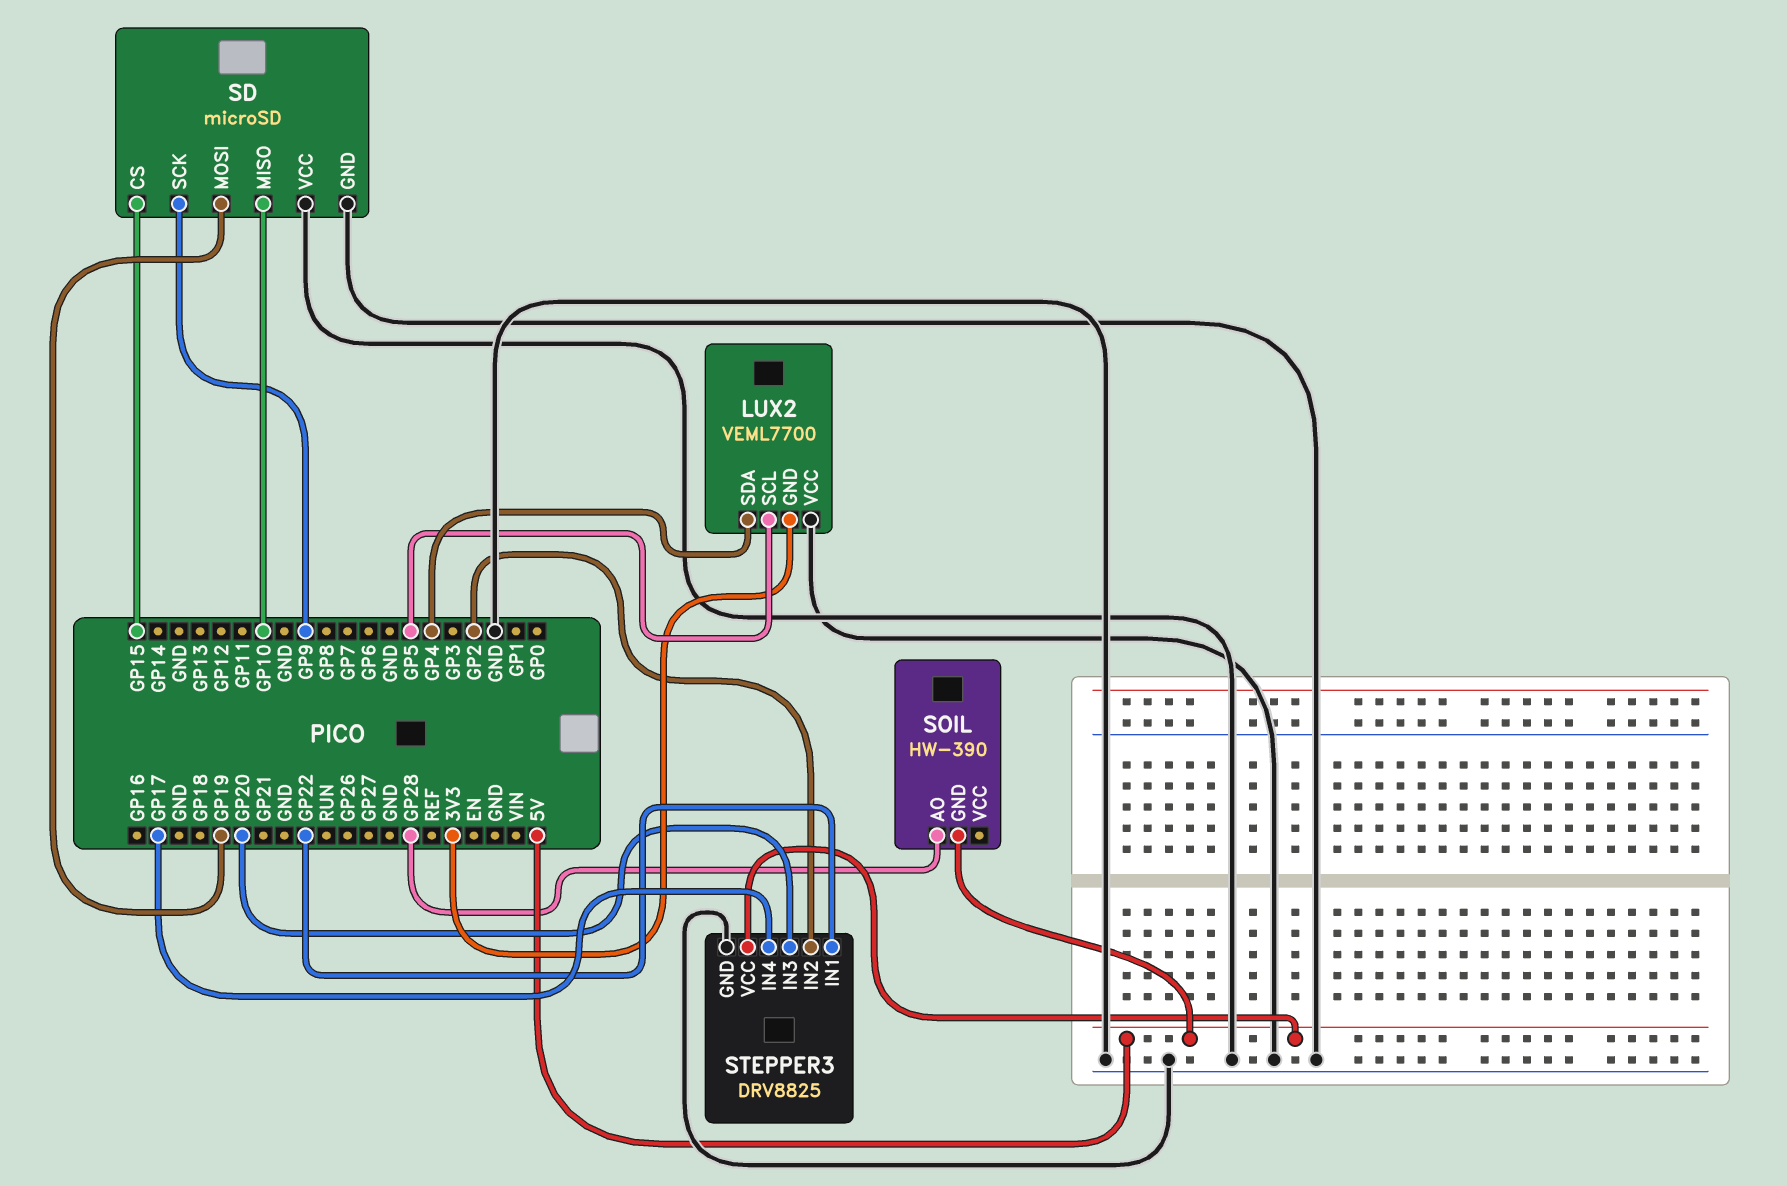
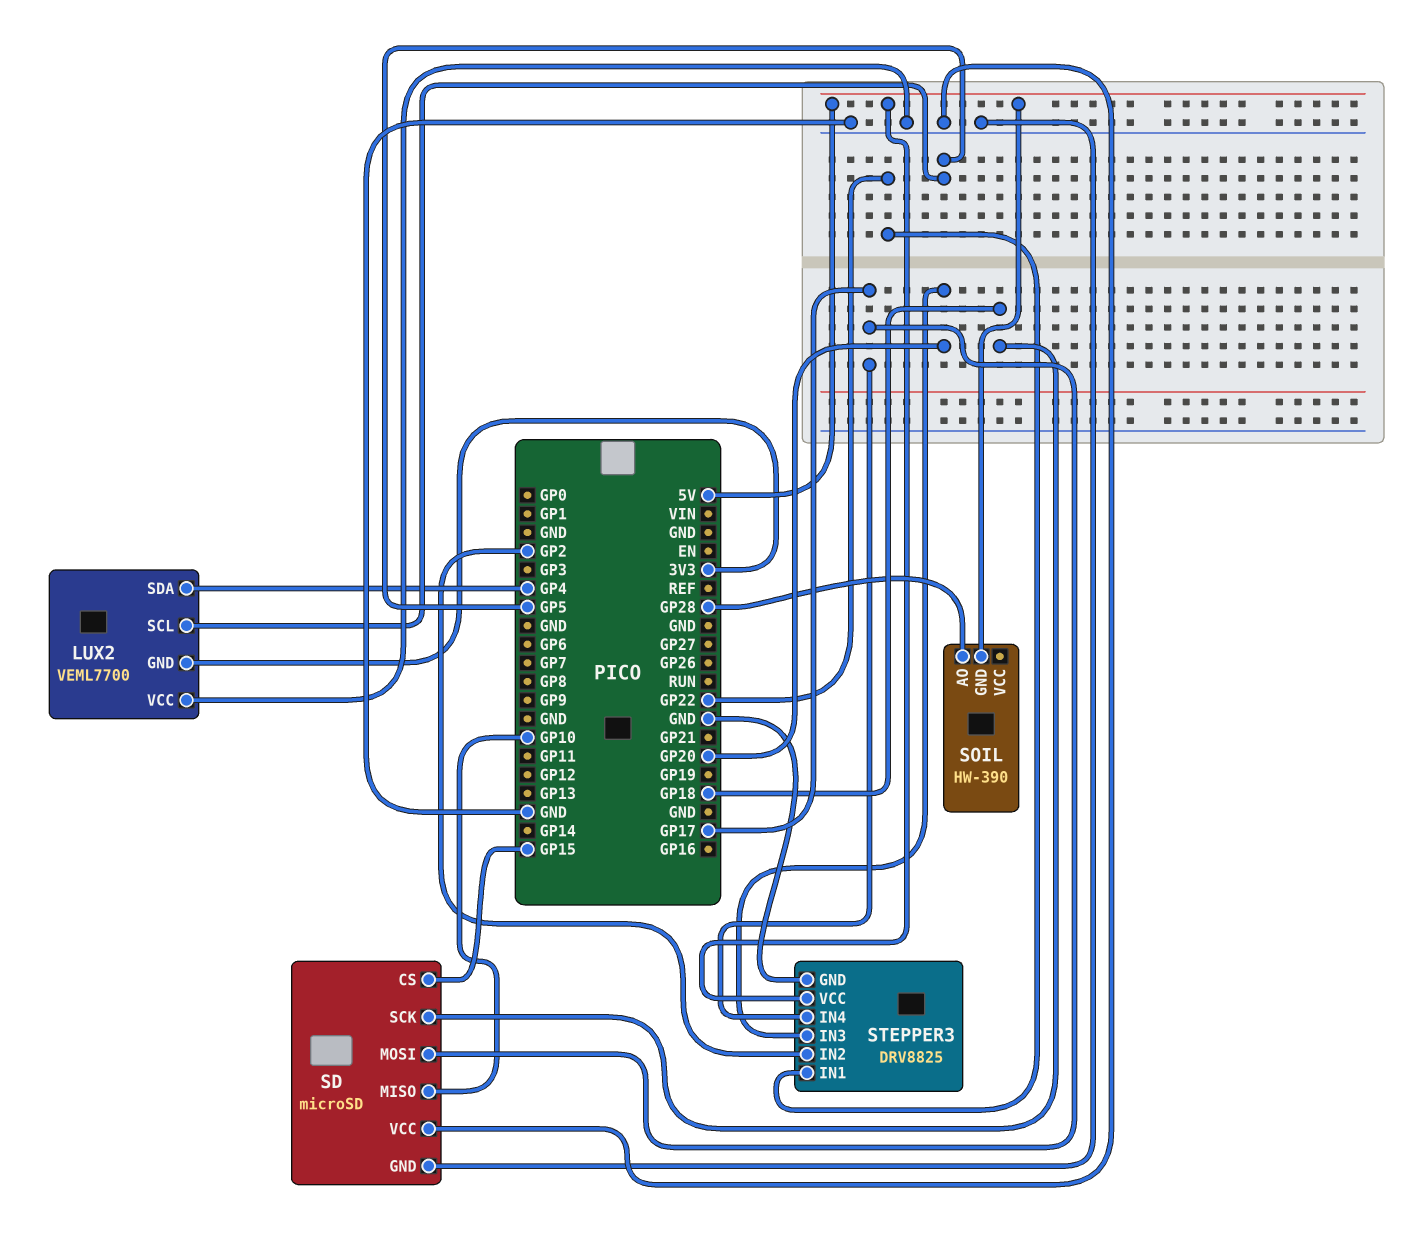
SD pin MOSI: GP19 -> GP17
SD pin SCK: GP9 -> GP18

